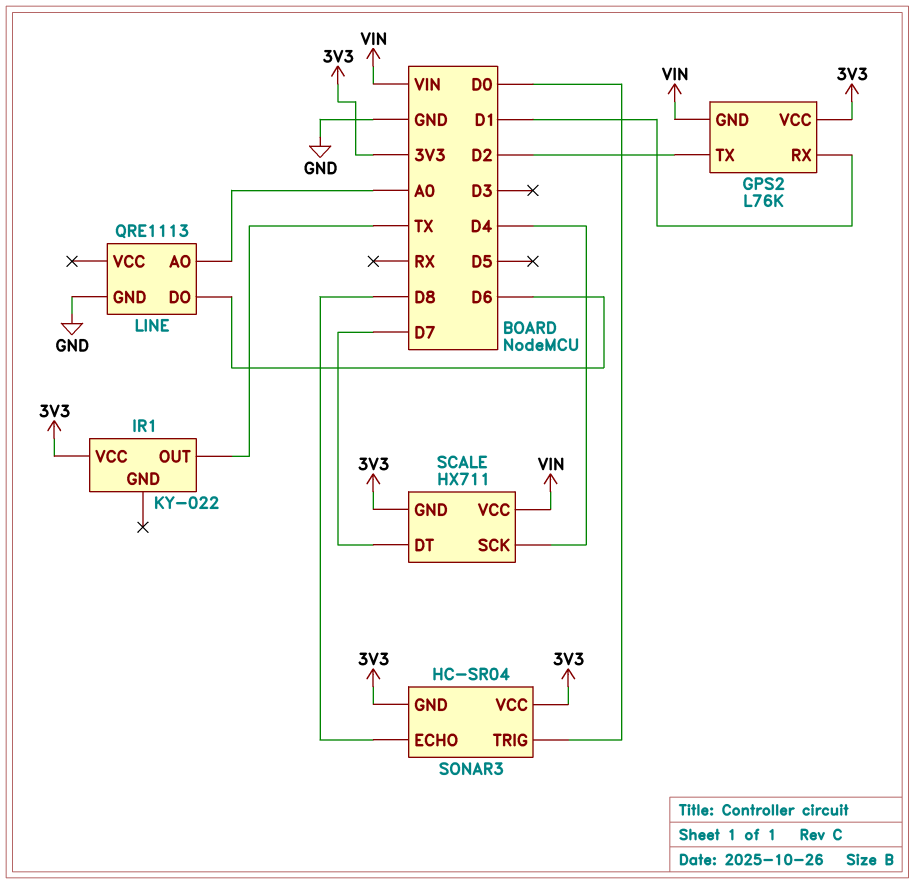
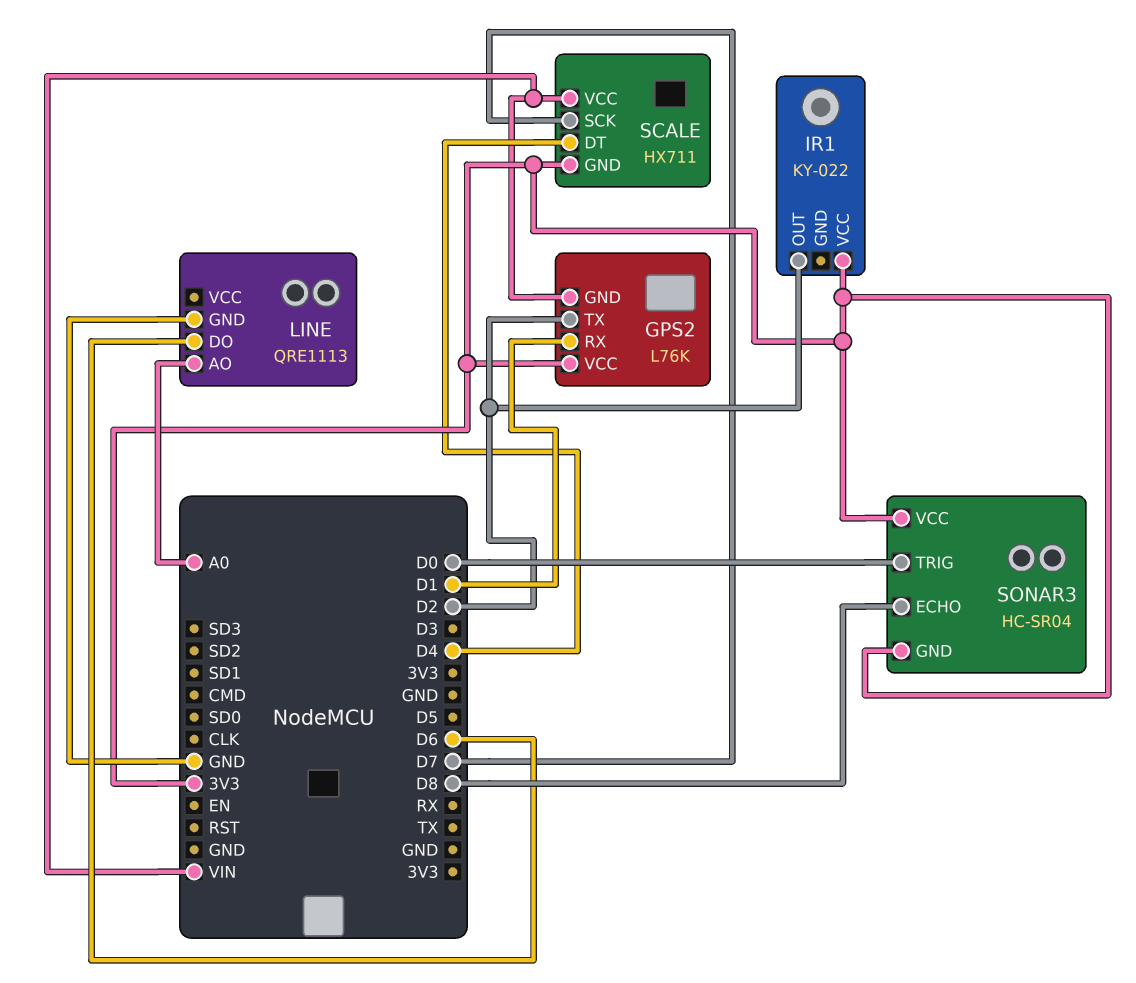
IR1 pin OUT: TX -> D2
SCALE pin DT: D7 -> D4
SCALE pin SCK: D4 -> D7

